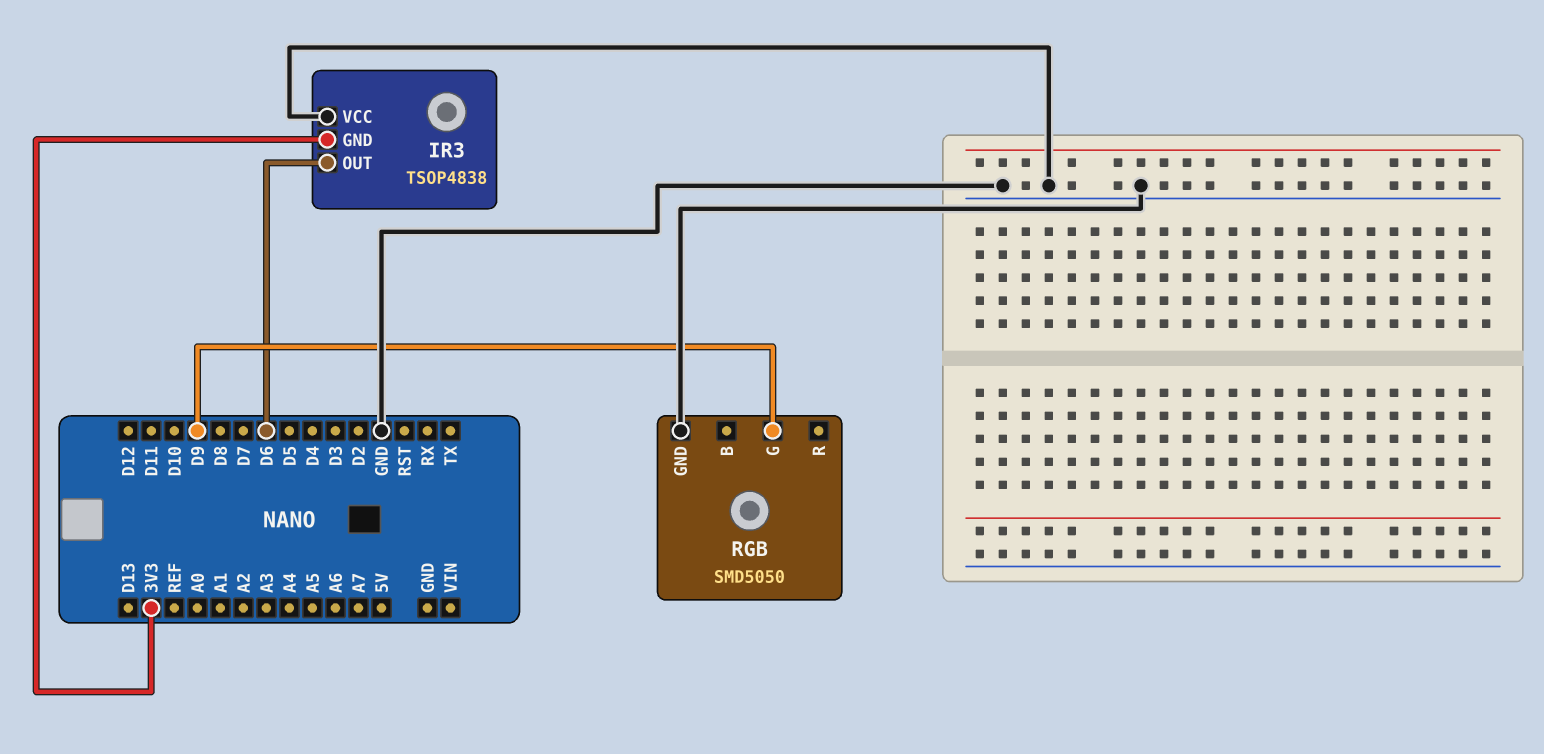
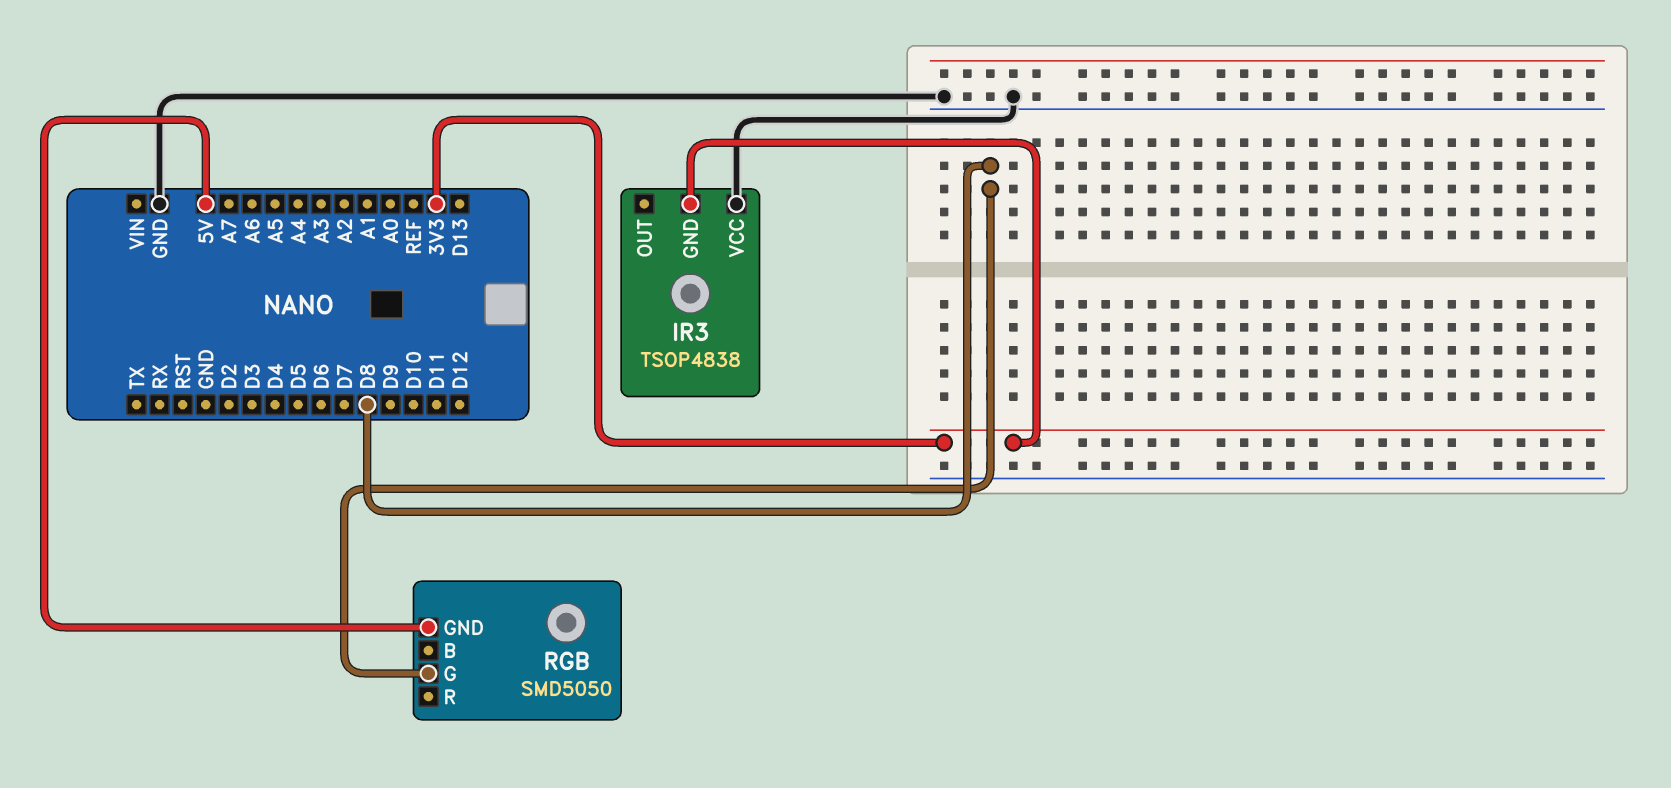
IR3 pin OUT: D6 -> none
RGB pin G: D9 -> D8
RGB pin GND: GND -> 5V

